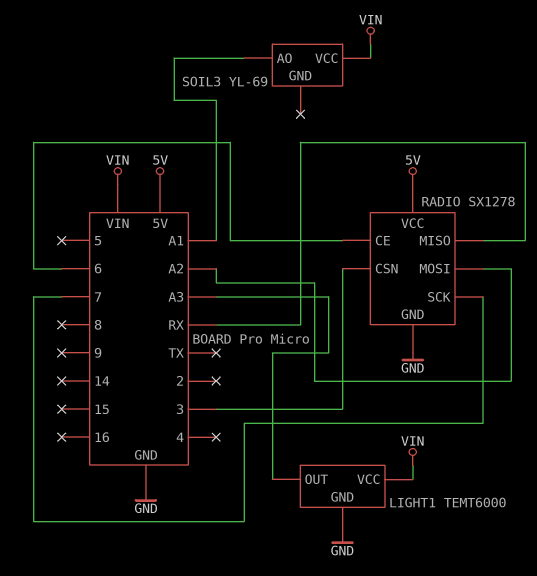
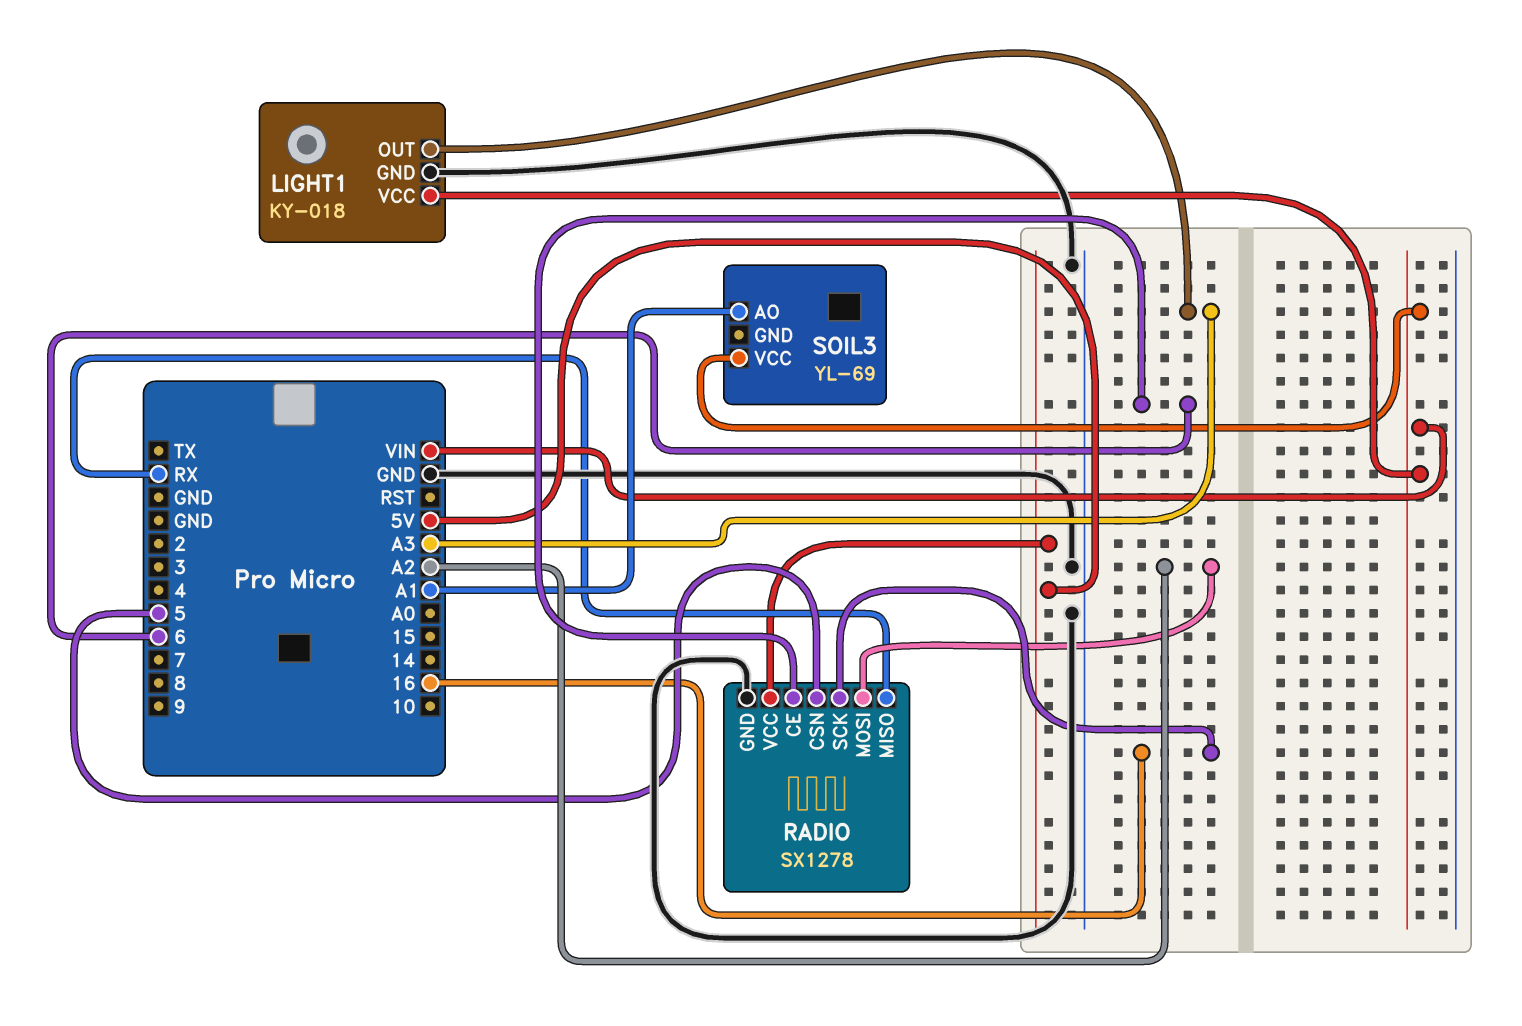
LIGHT1: TEMT6000 -> KY-018
RADIO pin CSN: 3 -> 5
RADIO pin SCK: 7 -> 16

